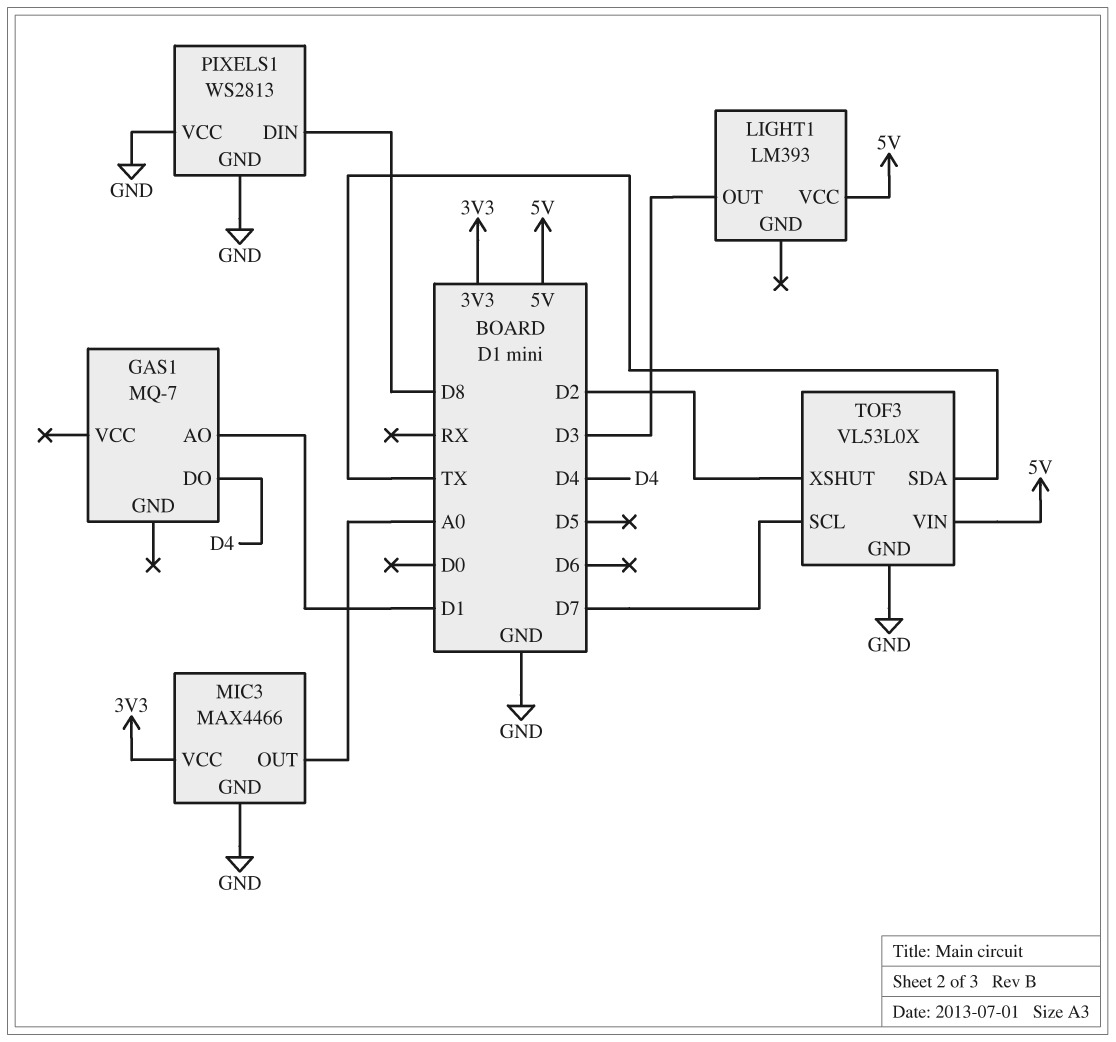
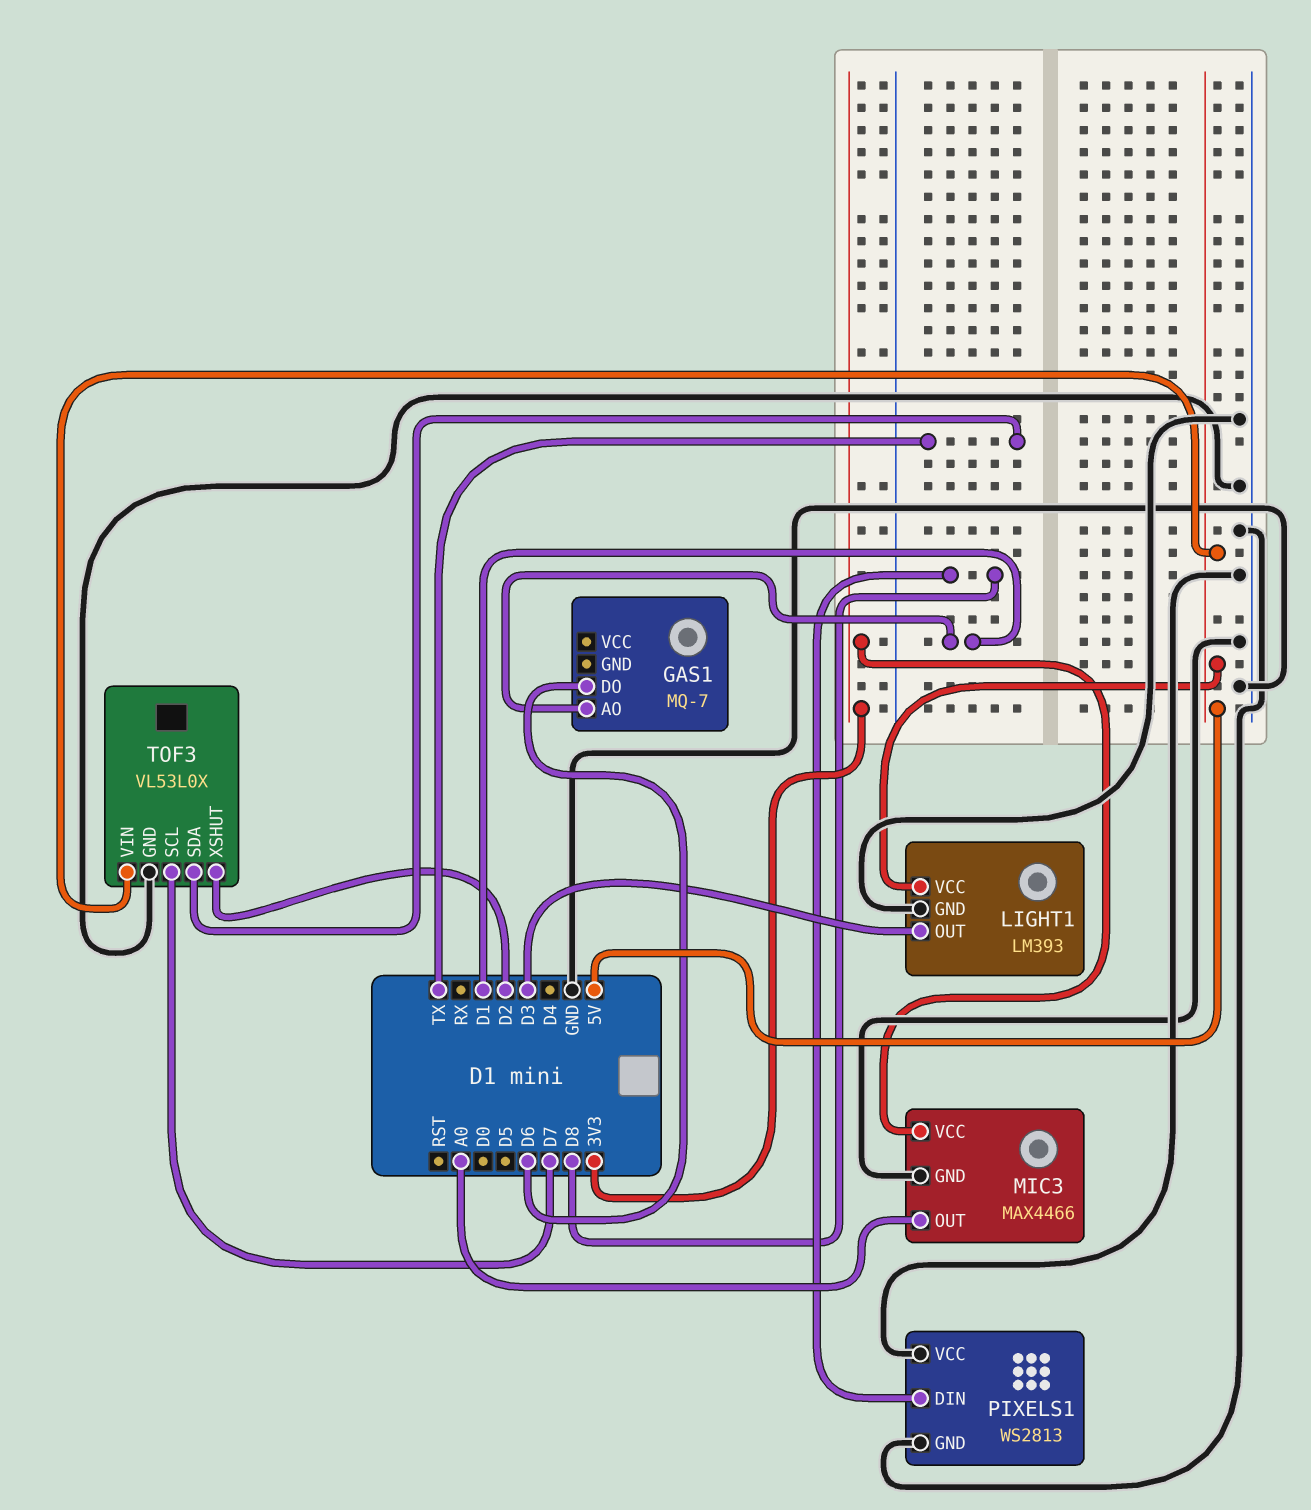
GAS1 pin DO: D4 -> D6
LIGHT1 pin GND: none -> GND

